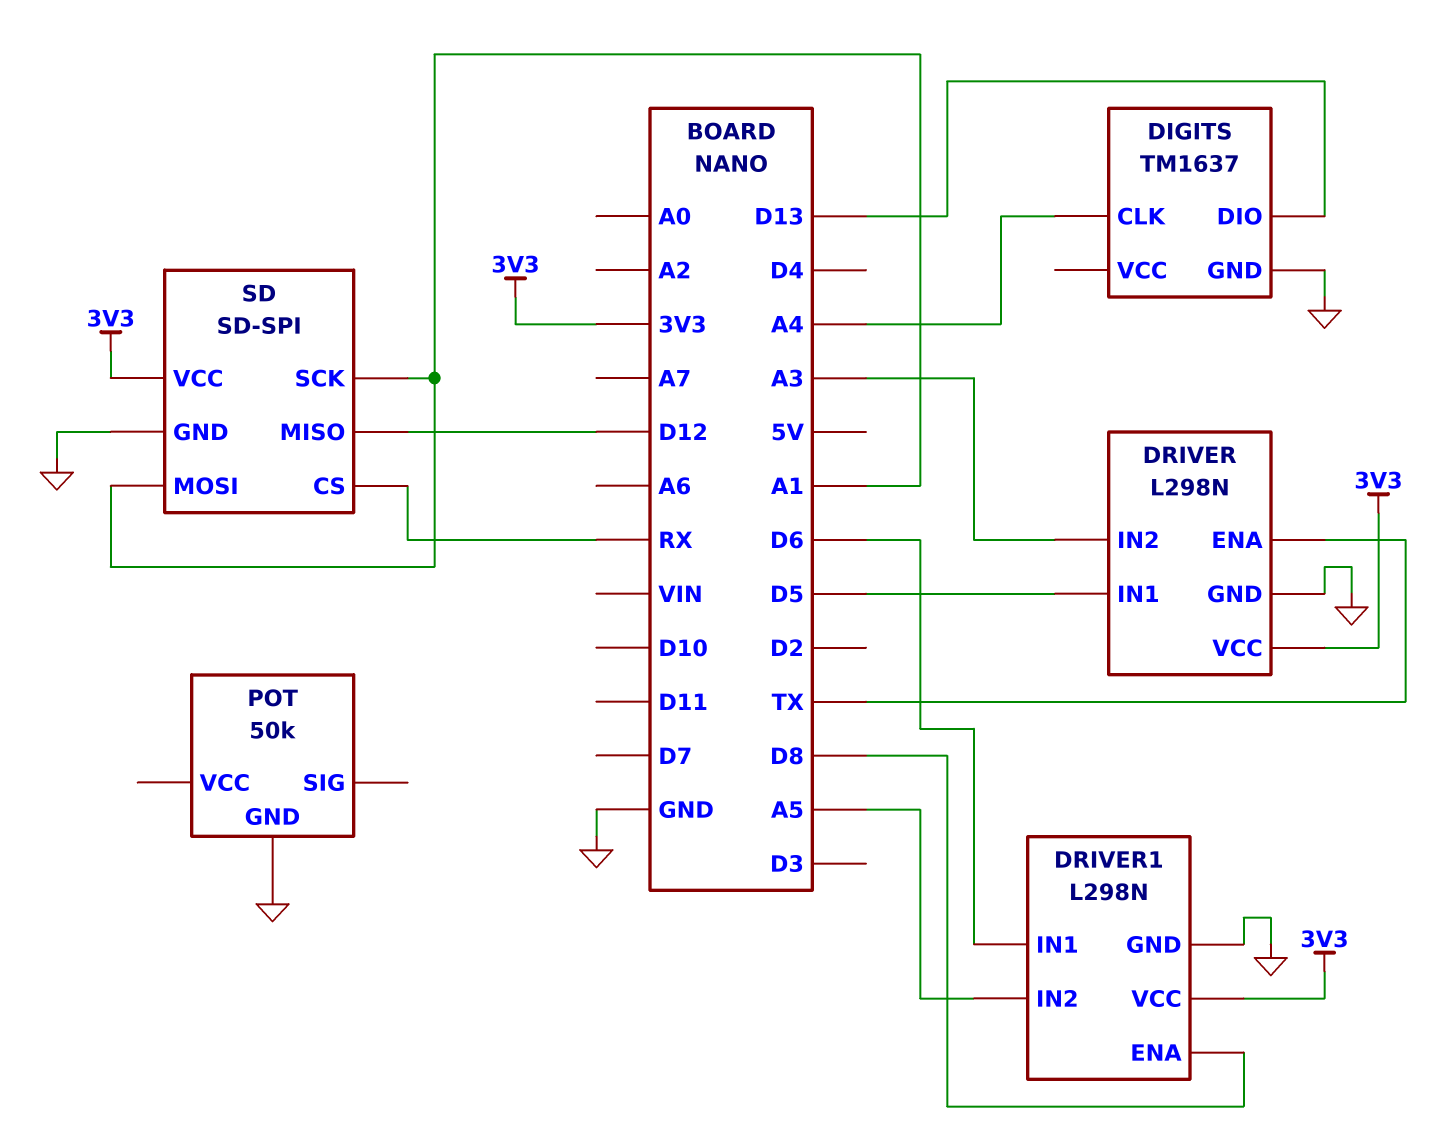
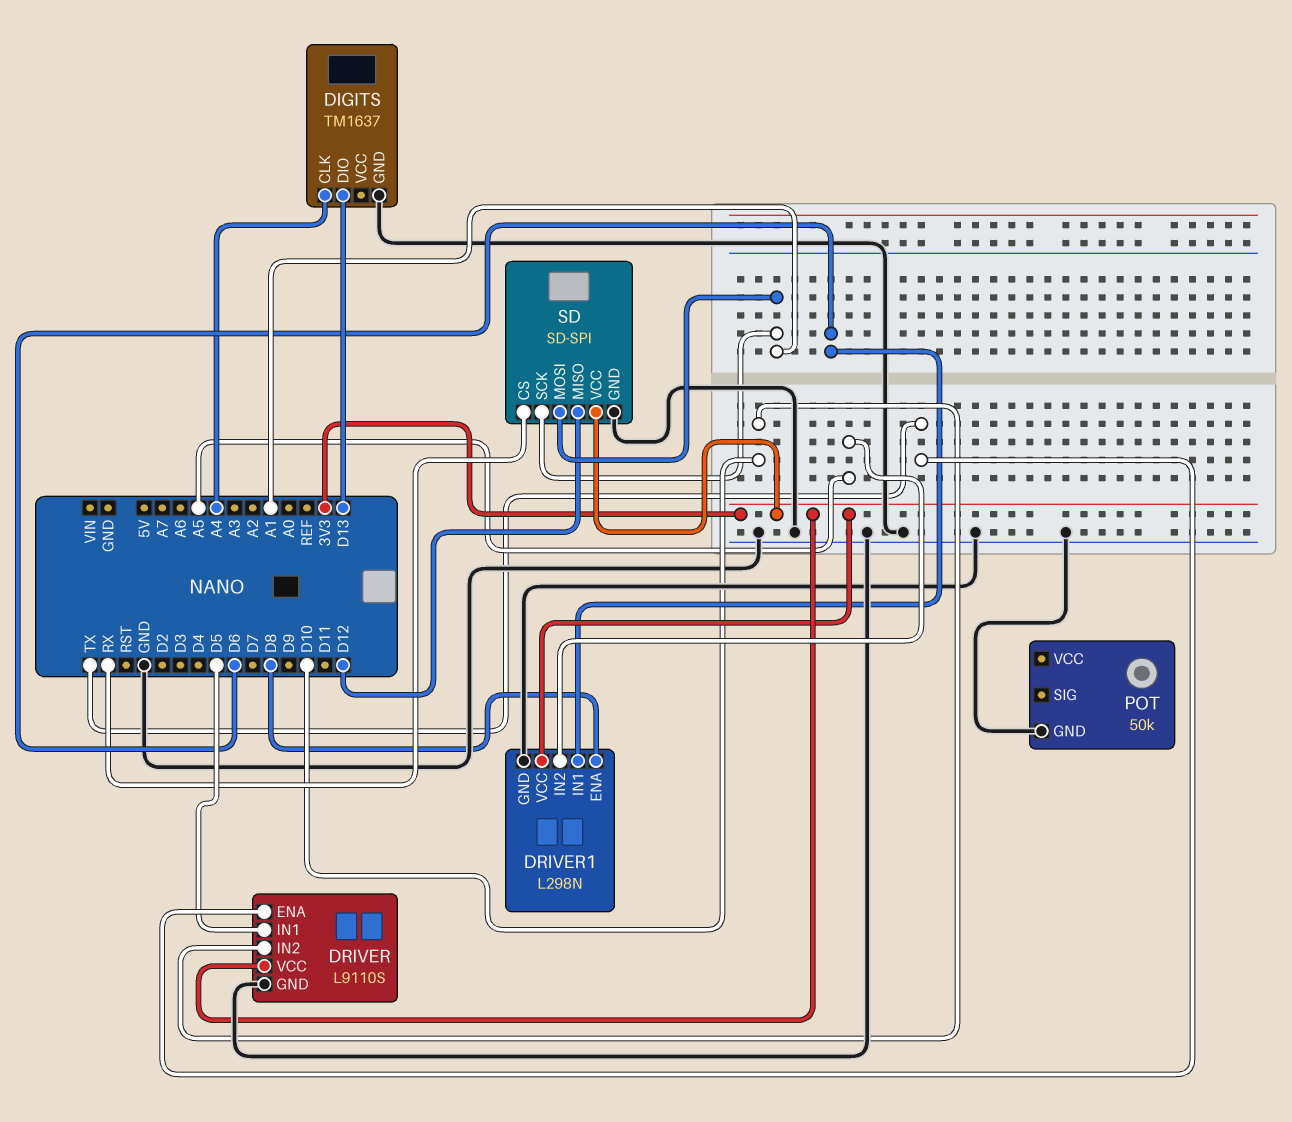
DRIVER: L298N -> L9110S
DRIVER pin IN2: A3 -> D10

